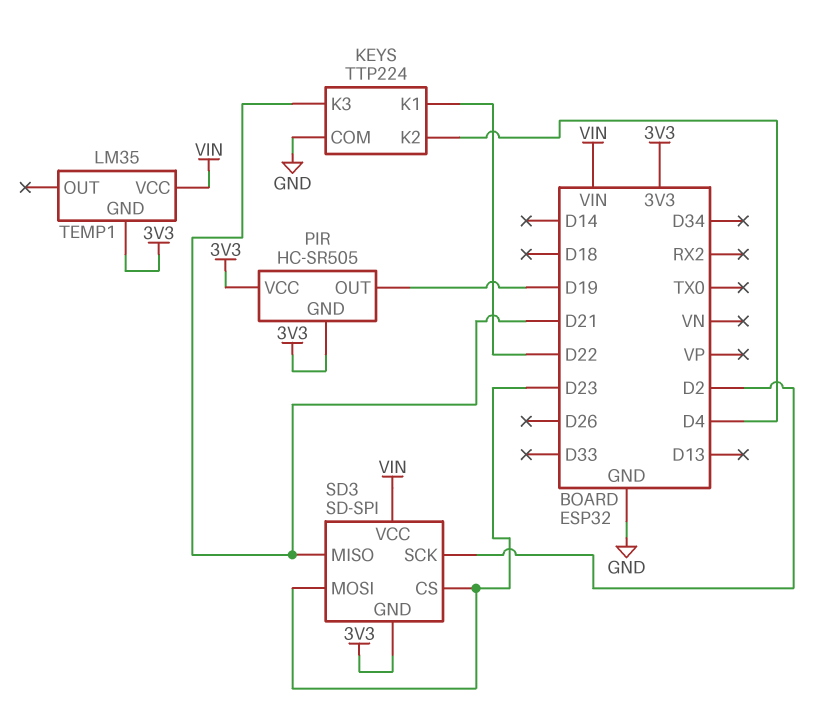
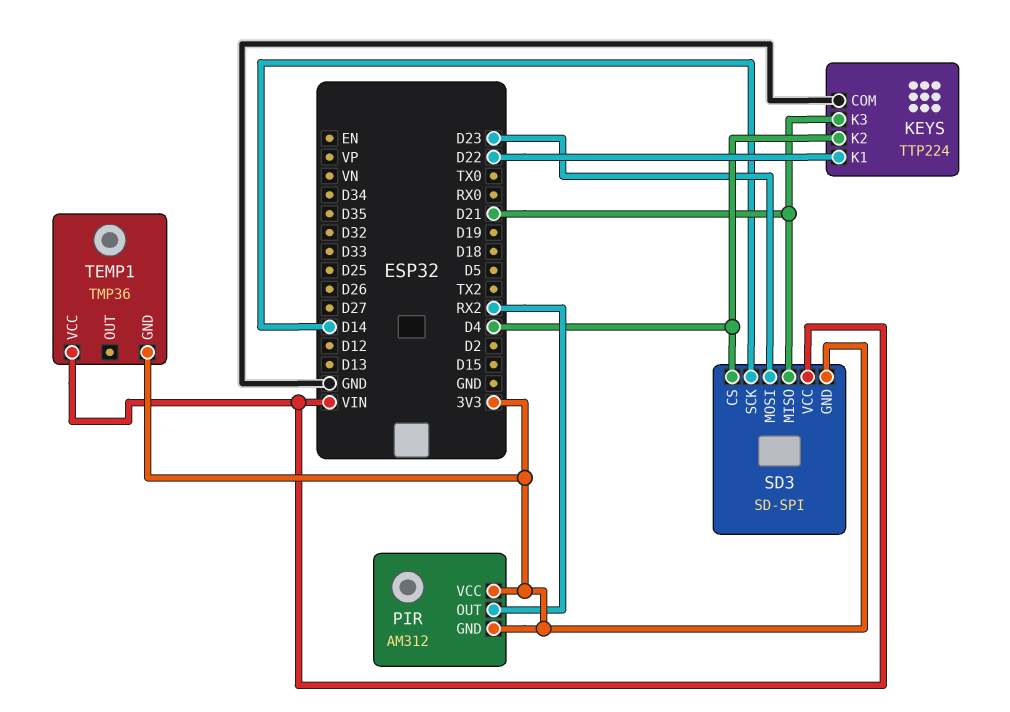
PIR: HC-SR505 -> AM312
PIR pin OUT: D19 -> RX2
SD3 pin CS: D23 -> D4
SD3 pin SCK: D2 -> D14
TEMP1: LM35 -> TMP36

